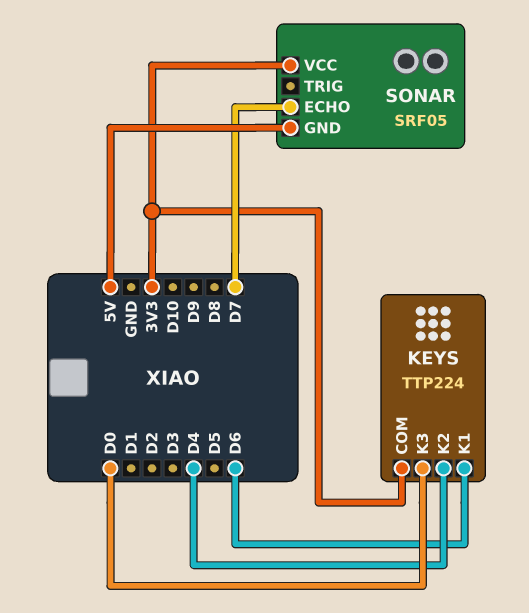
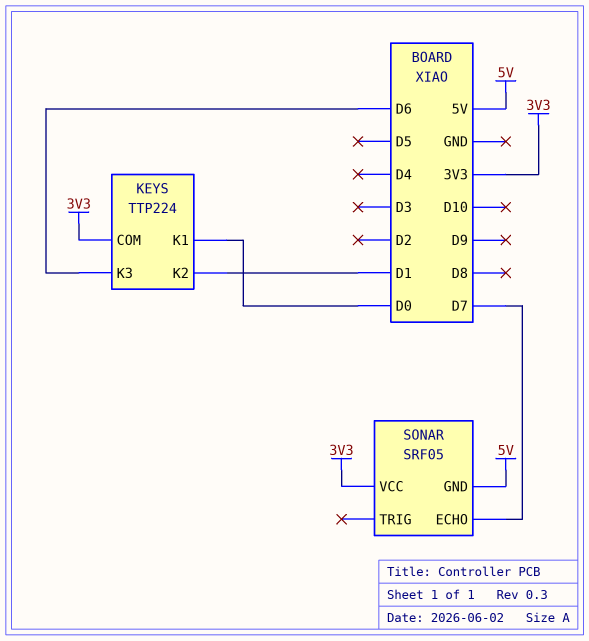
KEYS pin K1: D6 -> D0
KEYS pin K2: D4 -> D1
KEYS pin K3: D0 -> D6

